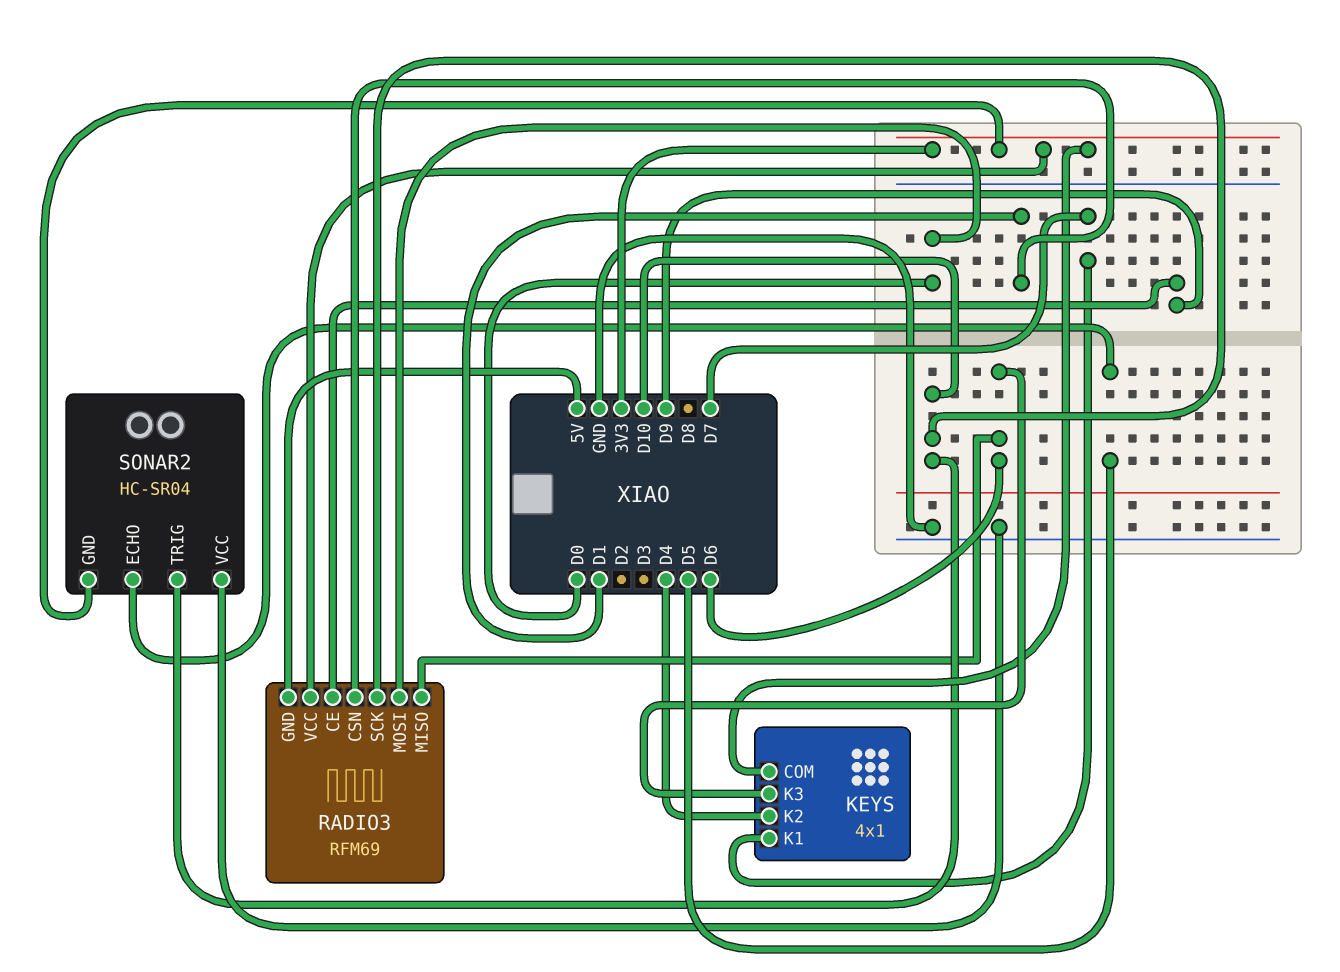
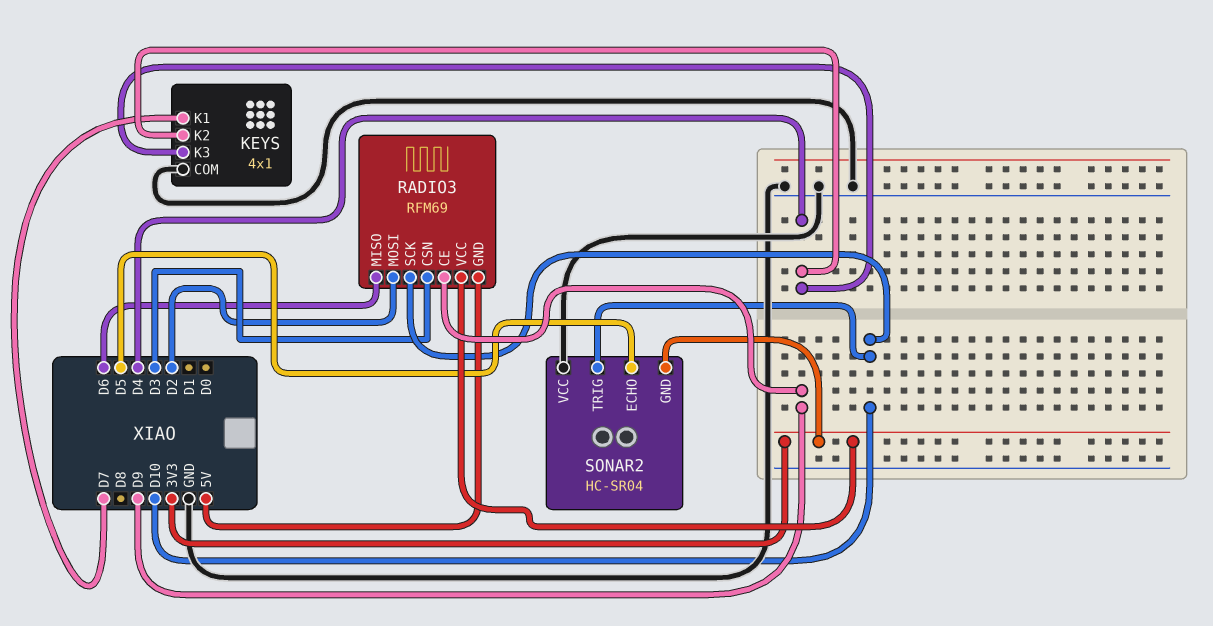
KEYS pin COM: 3V3 -> GND
KEYS pin K3: D6 -> D4
RADIO3 pin CSN: D1 -> D3
RADIO3 pin MOSI: D0 -> D2

